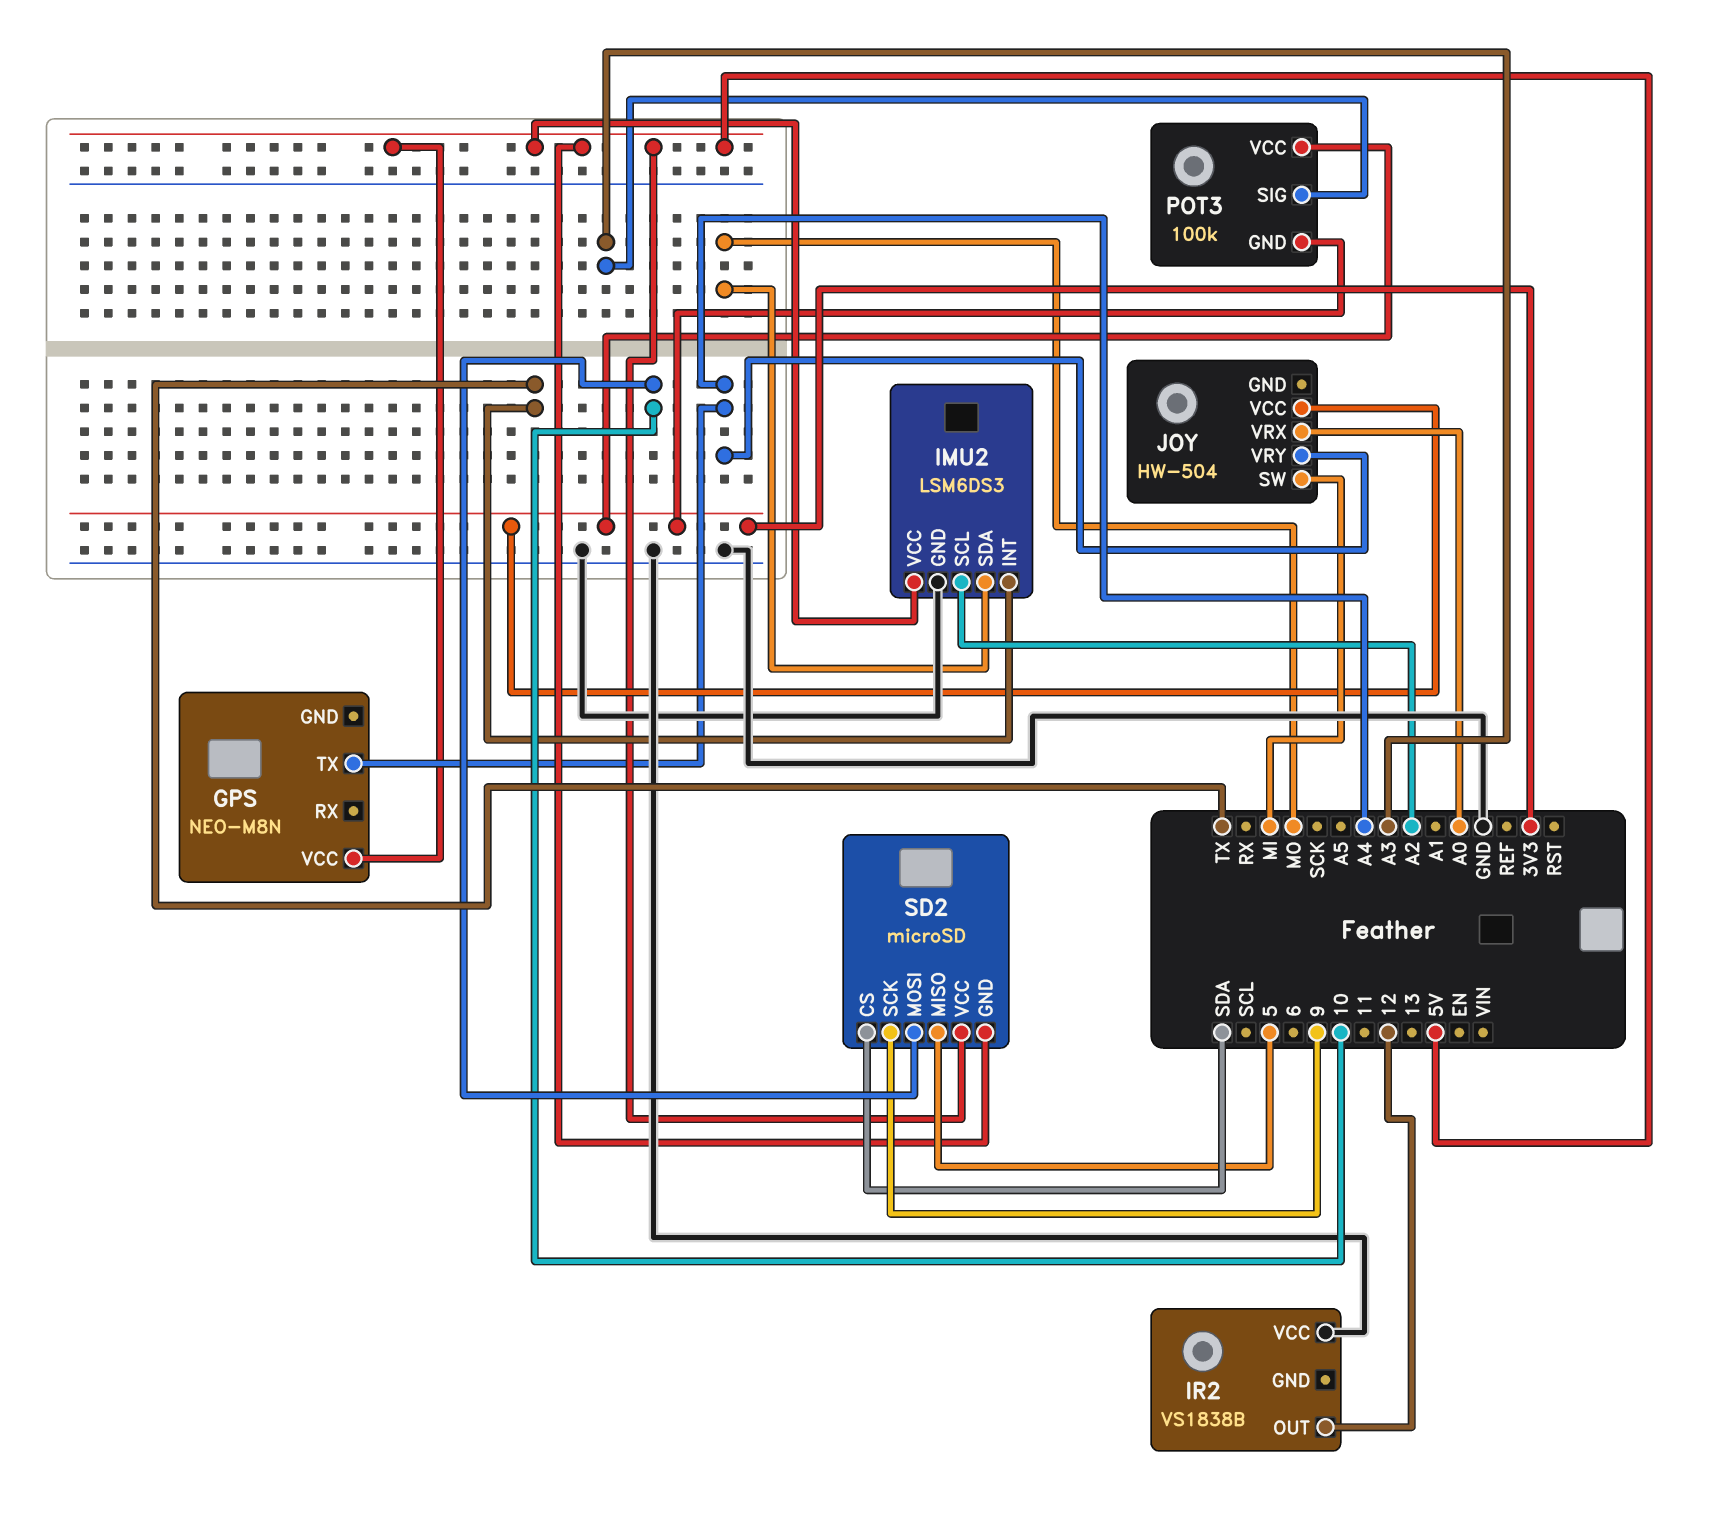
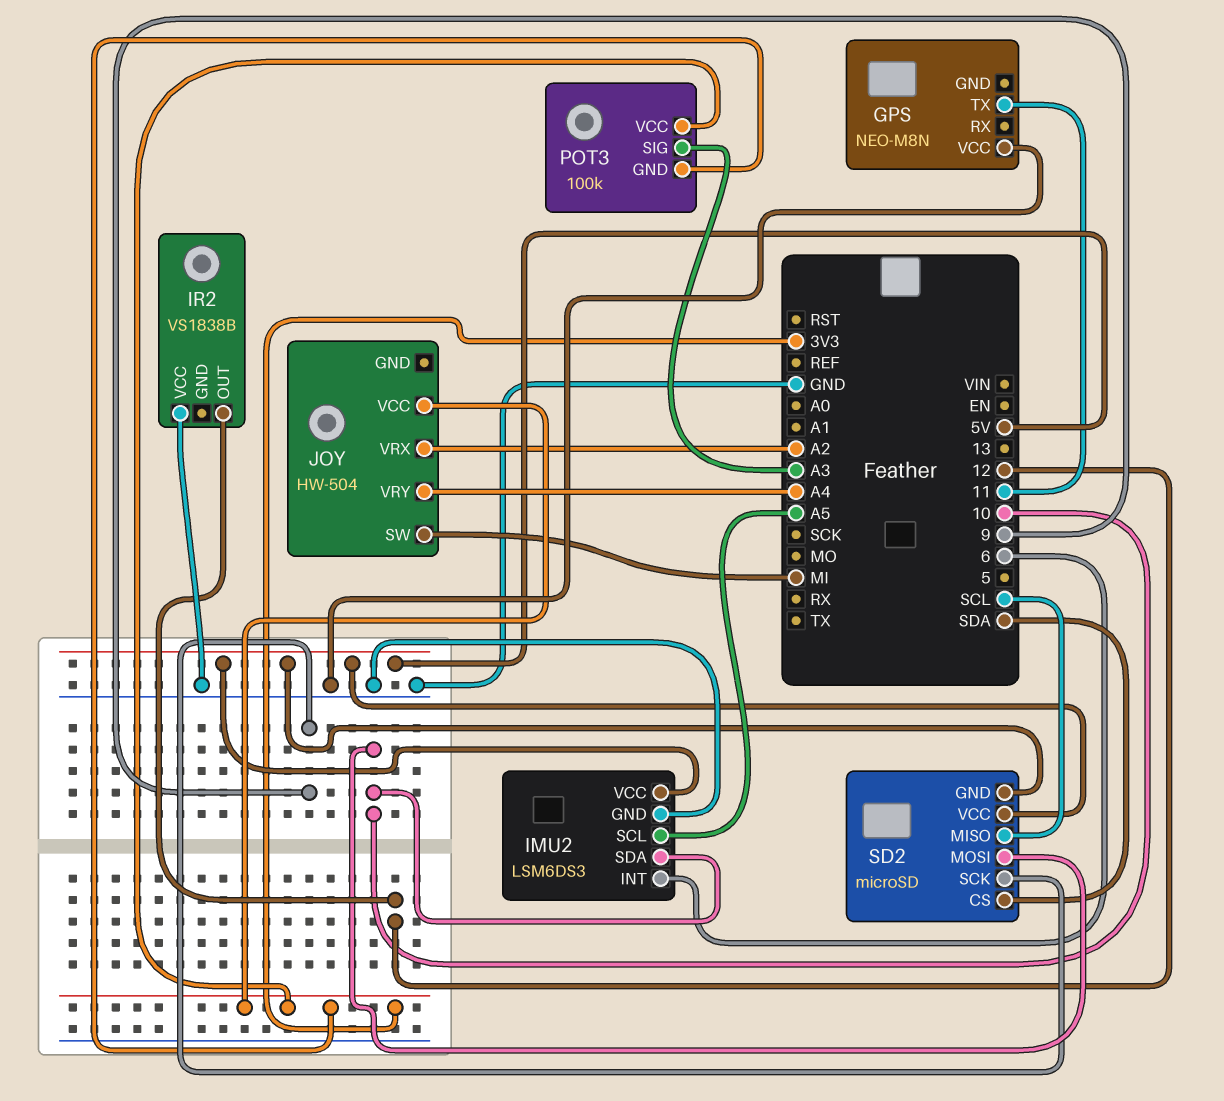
GPS pin TX: A4 -> 11
GPS pin VCC: 5V -> GND
IMU2 pin INT: TX -> 6
IMU2 pin SCL: A2 -> A5
IMU2 pin SDA: MO -> 10
JOY pin VRX: A0 -> A2
SD2 pin MISO: 5 -> SCL

